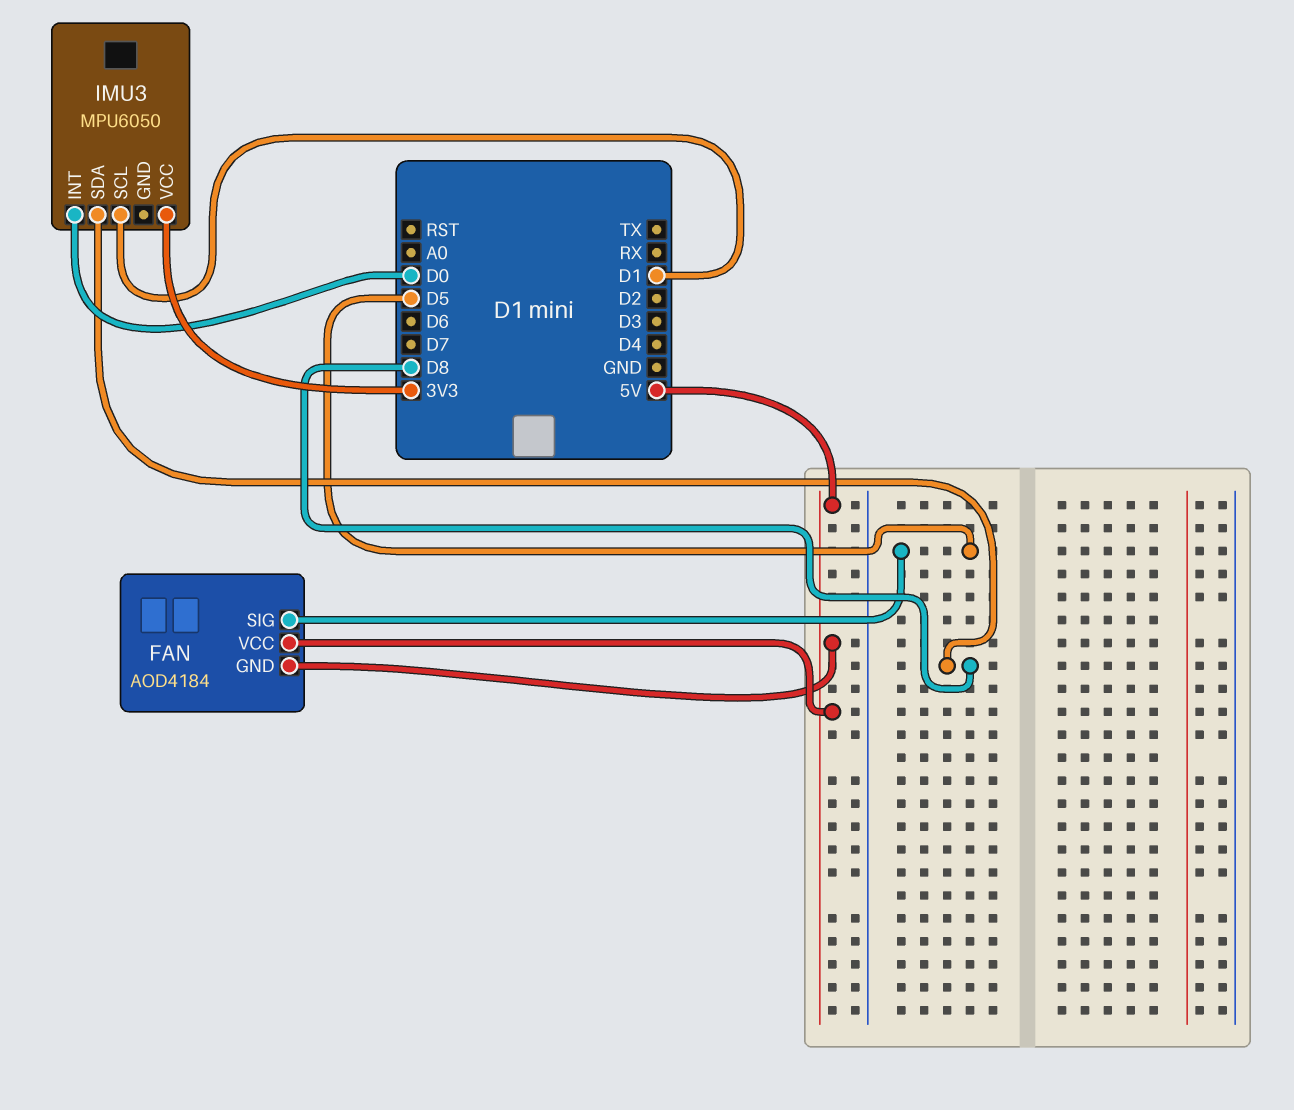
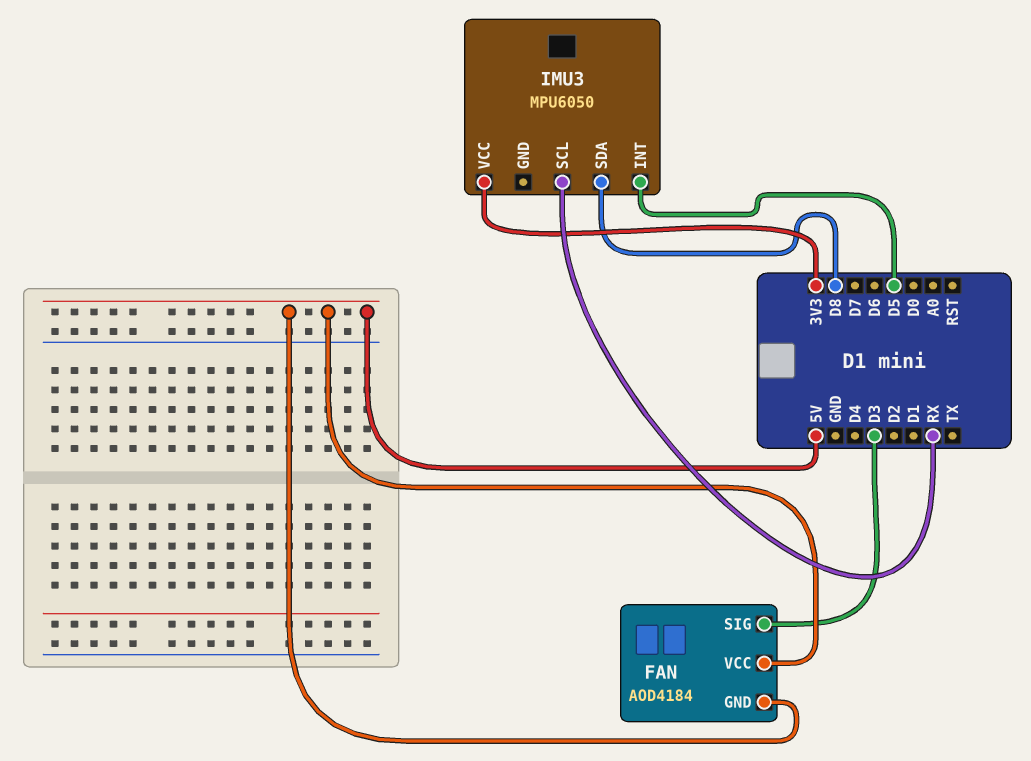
FAN pin SIG: D5 -> D3
IMU3 pin INT: D0 -> D5
IMU3 pin SCL: D1 -> RX

